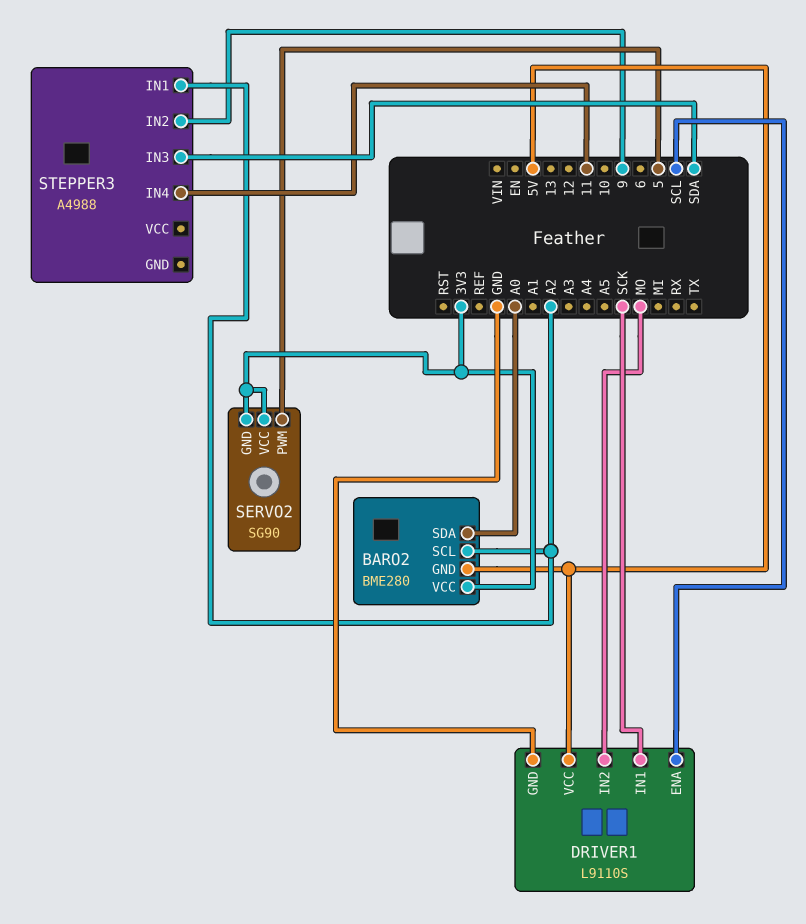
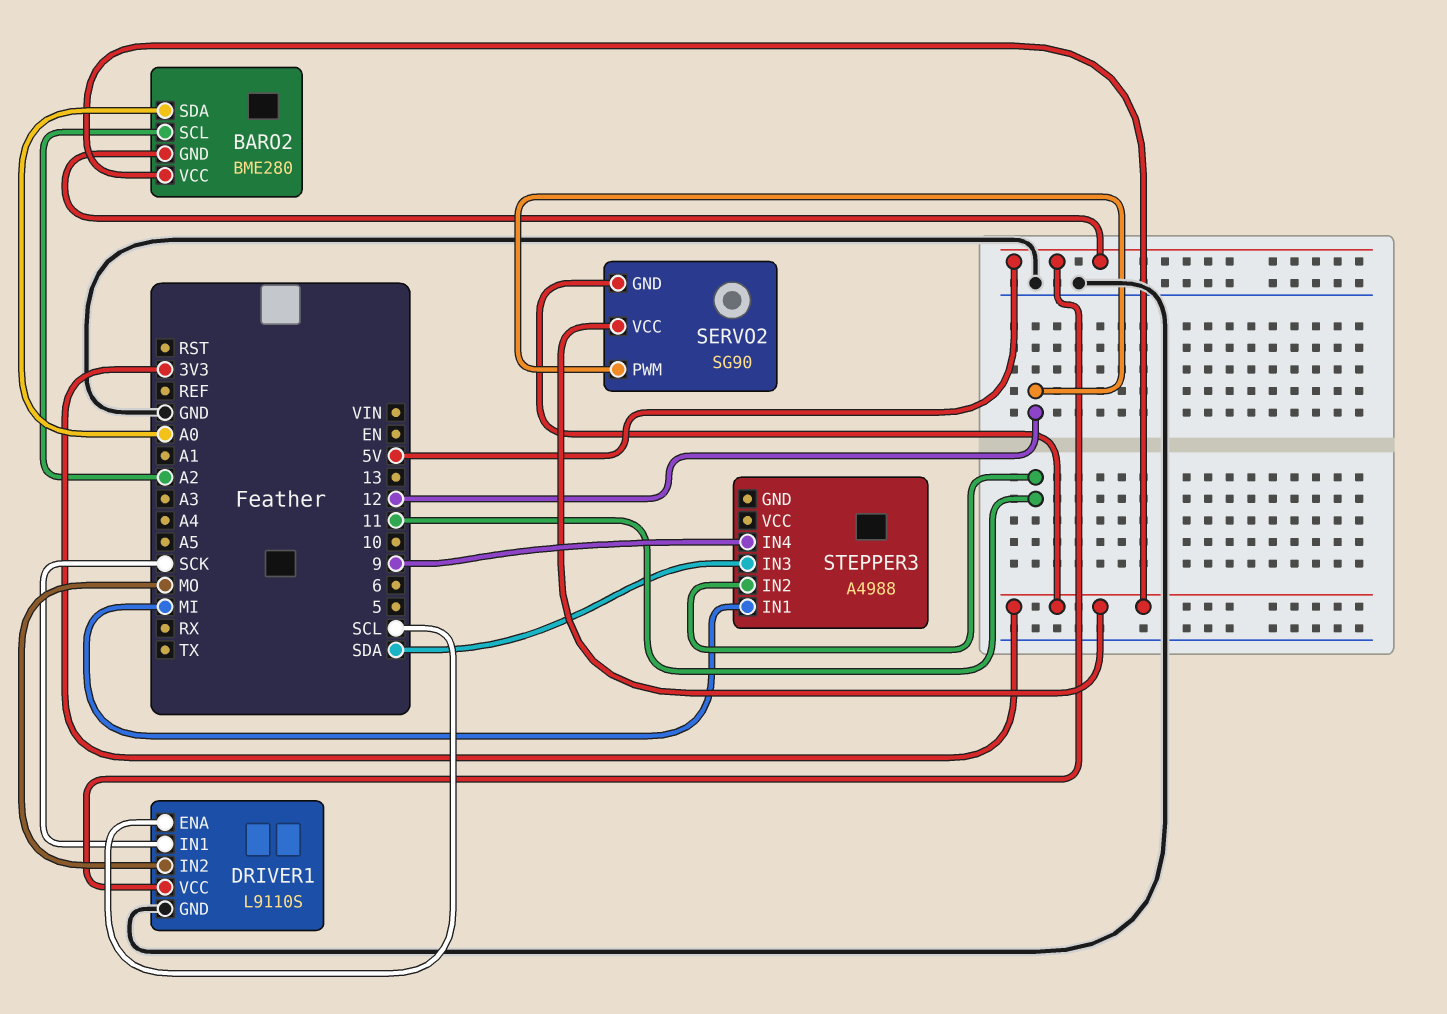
SERVO2 pin PWM: 5 -> 12
STEPPER3 pin IN1: A2 -> MI
STEPPER3 pin IN2: 9 -> 11
STEPPER3 pin IN4: 11 -> 9

